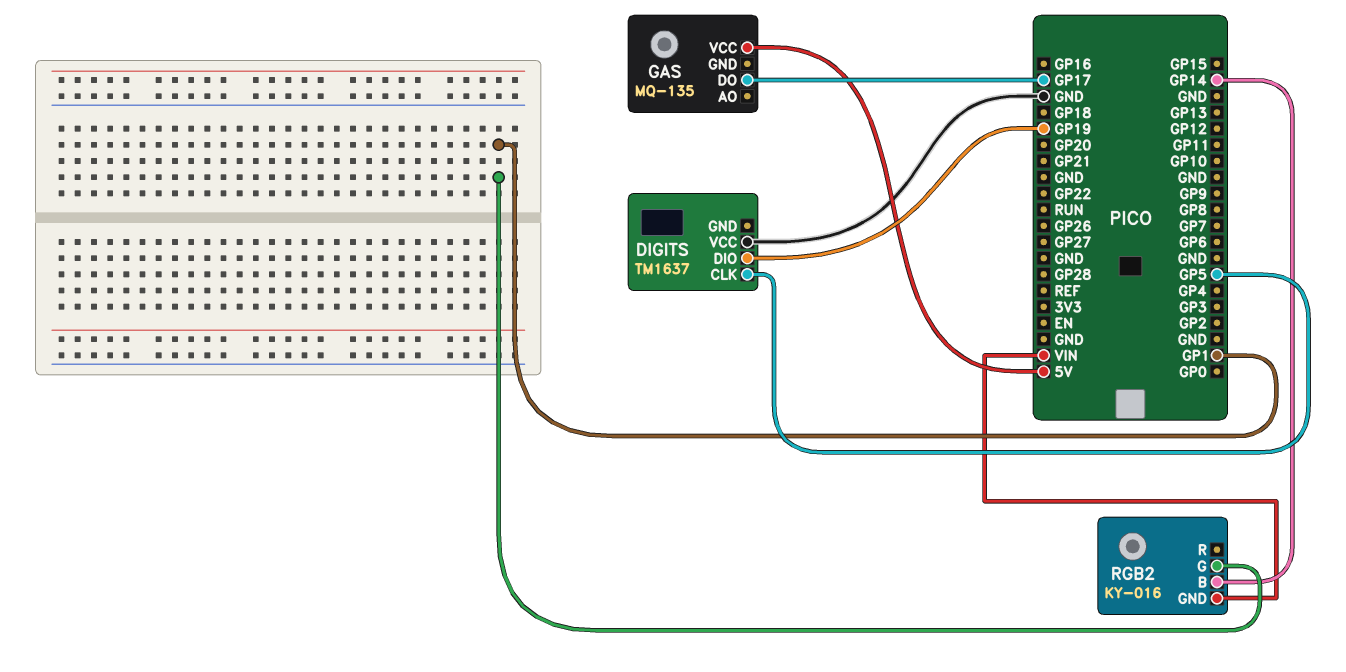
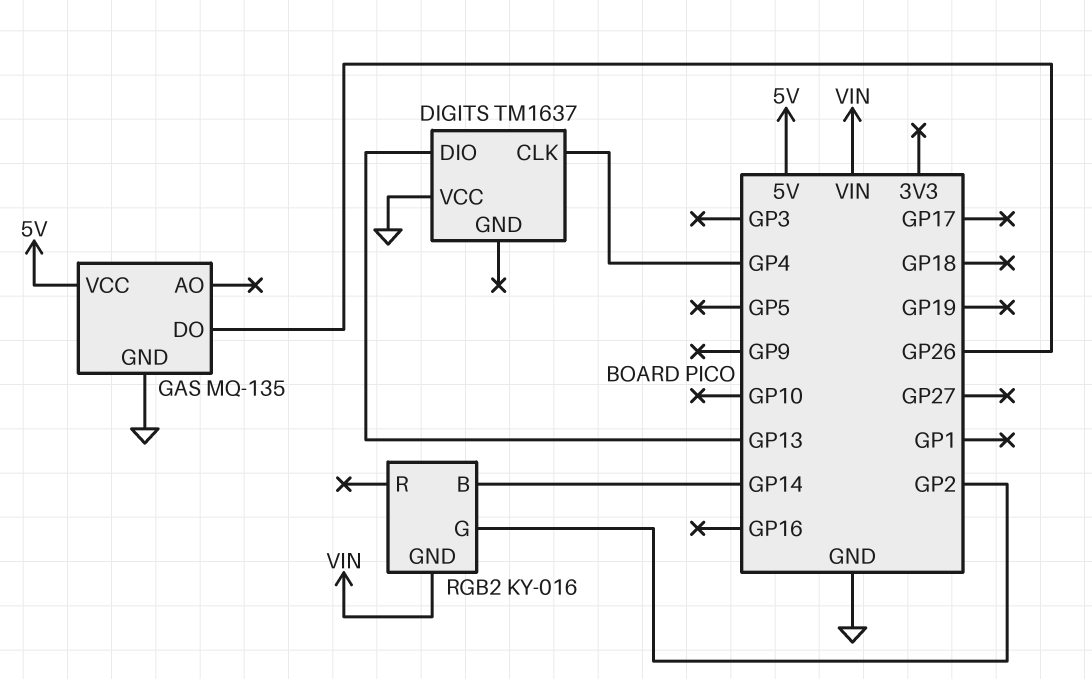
DIGITS pin CLK: GP5 -> GP4
DIGITS pin DIO: GP19 -> GP13
GAS pin DO: GP17 -> GP26
GAS pin GND: none -> GND
RGB2 pin G: GP1 -> GP2

